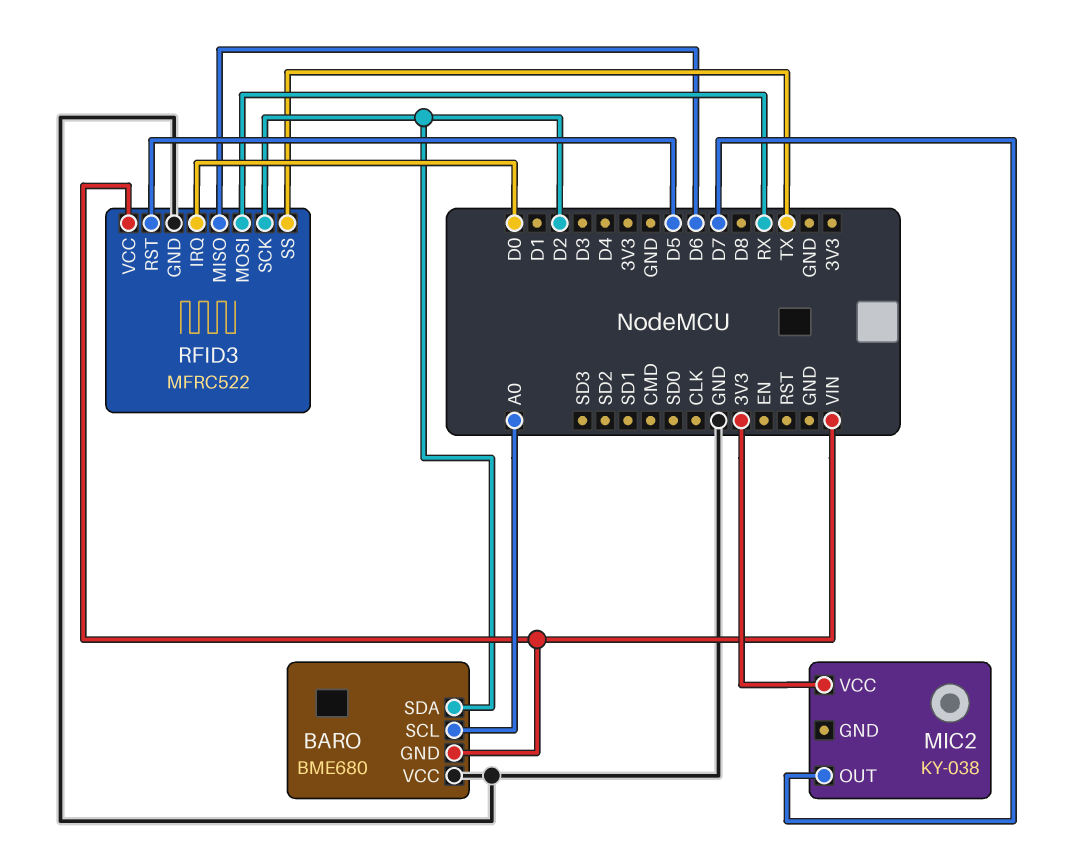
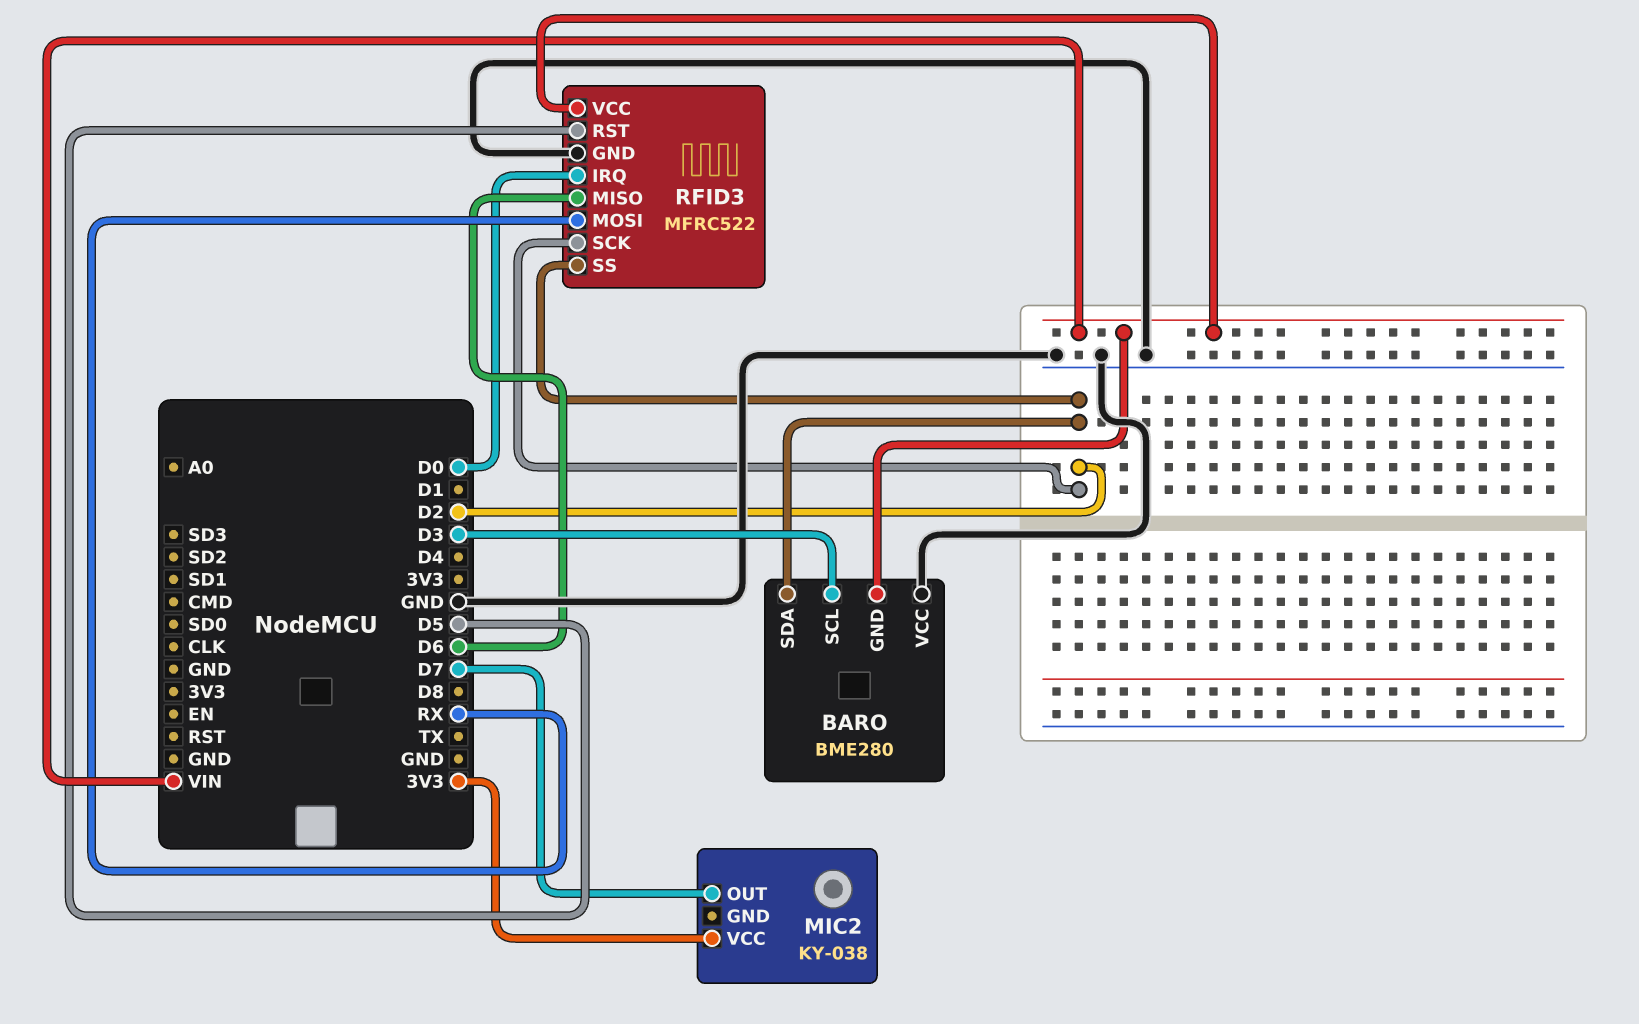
BARO: BME680 -> BME280
BARO pin SCL: A0 -> D3
RFID3 pin SS: TX -> D2

